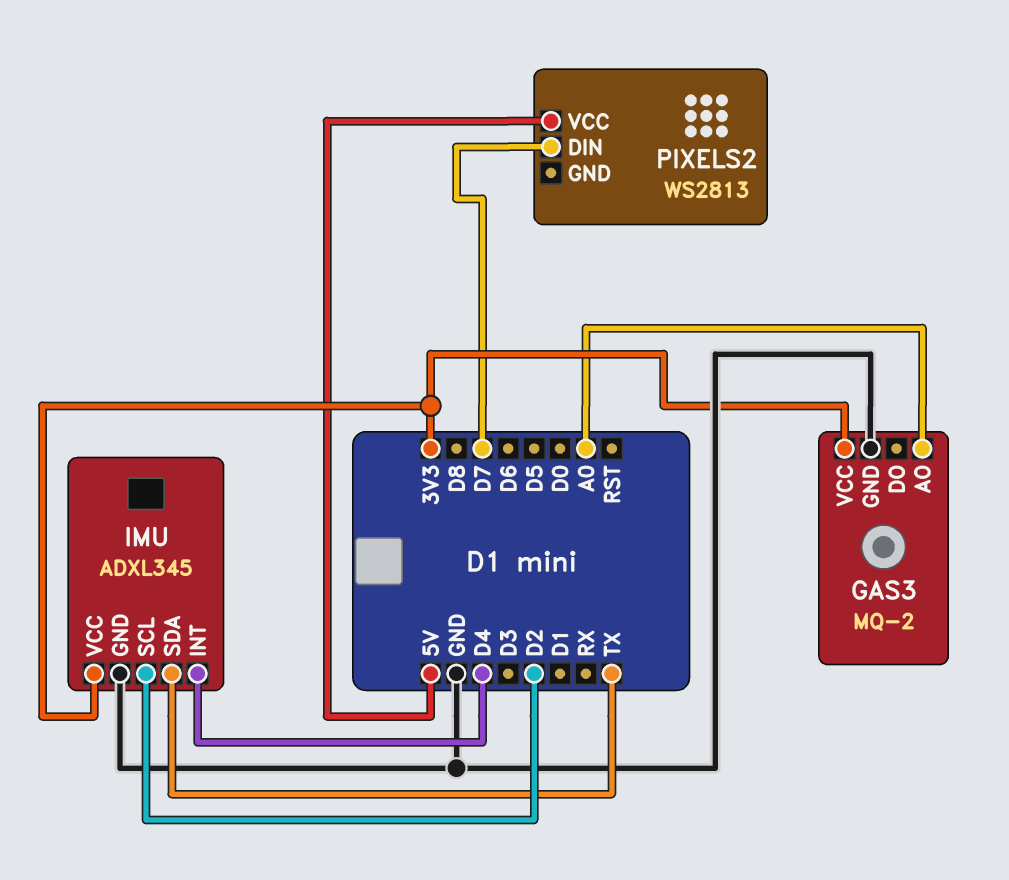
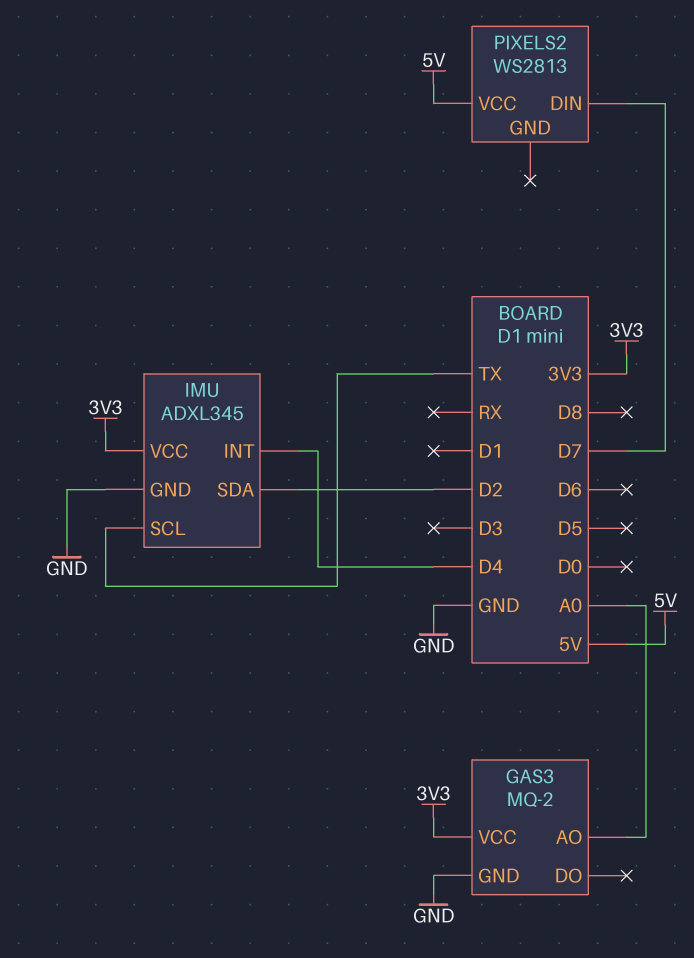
IMU pin SCL: D2 -> TX
IMU pin SDA: TX -> D2

